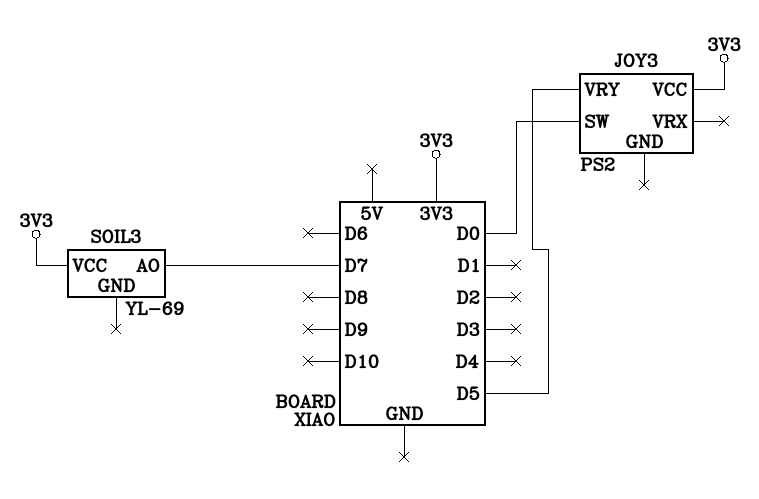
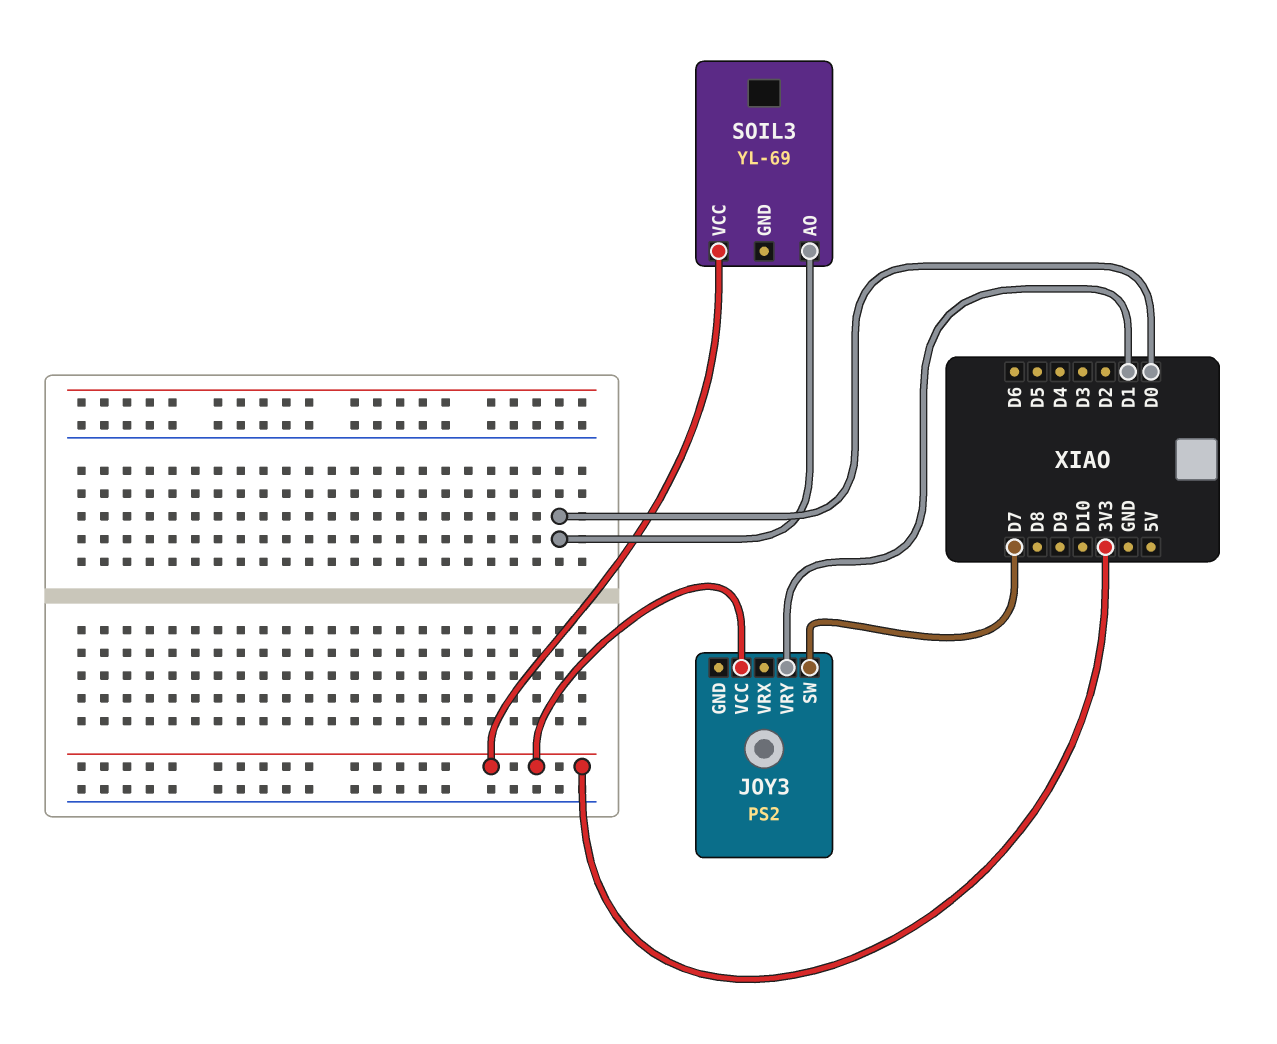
JOY3 pin SW: D0 -> D7
JOY3 pin VRY: D5 -> D1
SOIL3 pin AO: D7 -> D0

